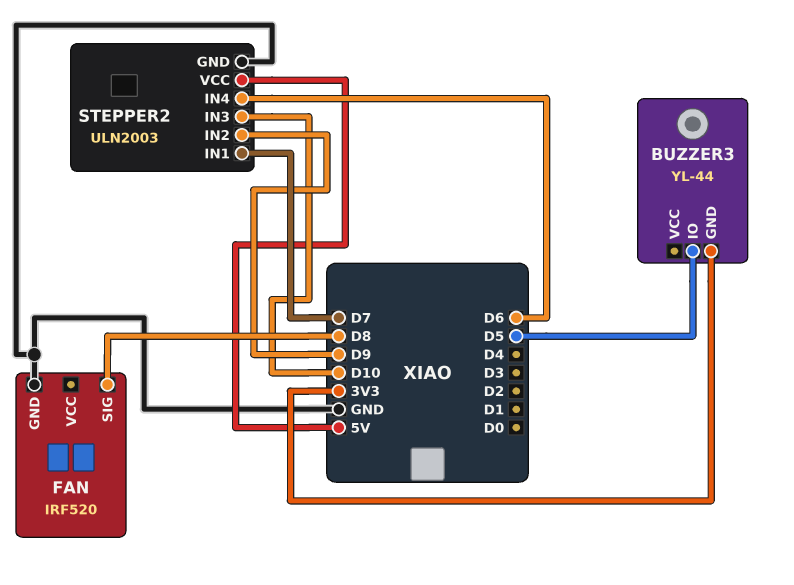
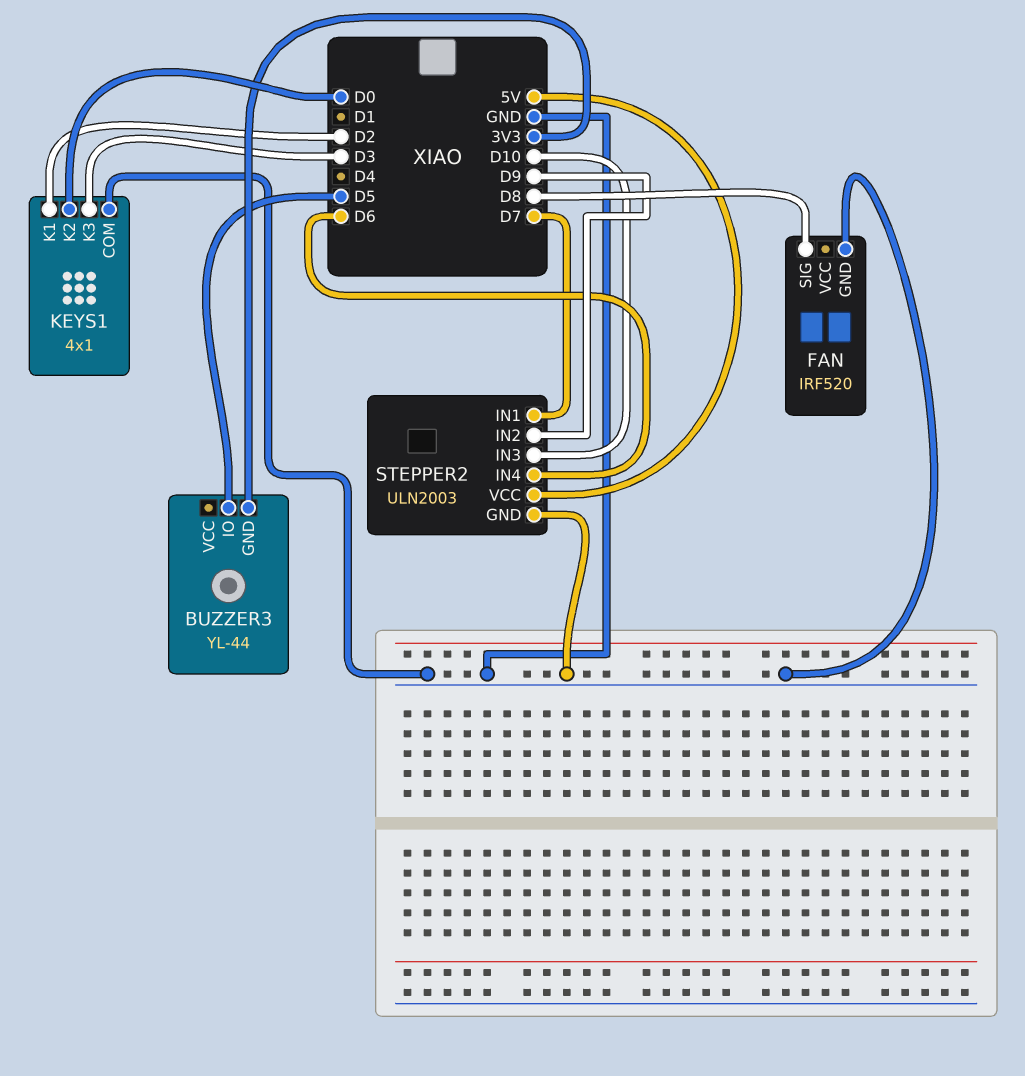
KEYS1: none -> 4x1
KEYS1 pin COM: none -> GND
KEYS1 pin K1: none -> D2
KEYS1 pin K2: none -> D0
KEYS1 pin K3: none -> D3

